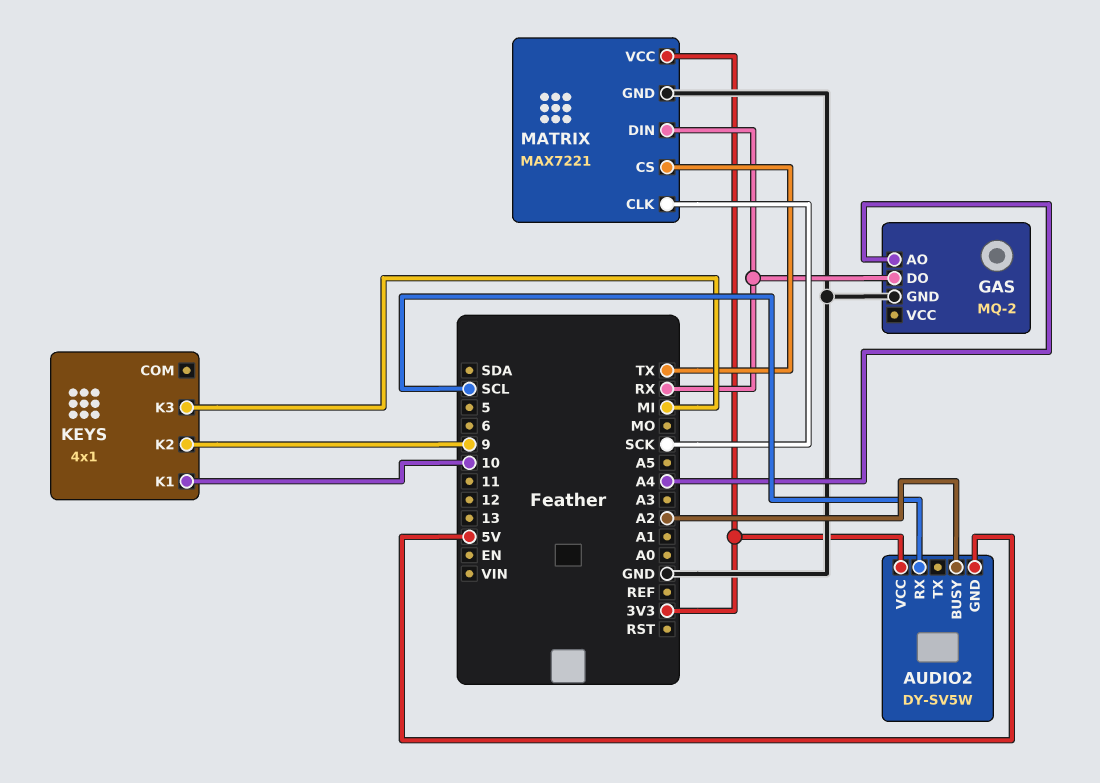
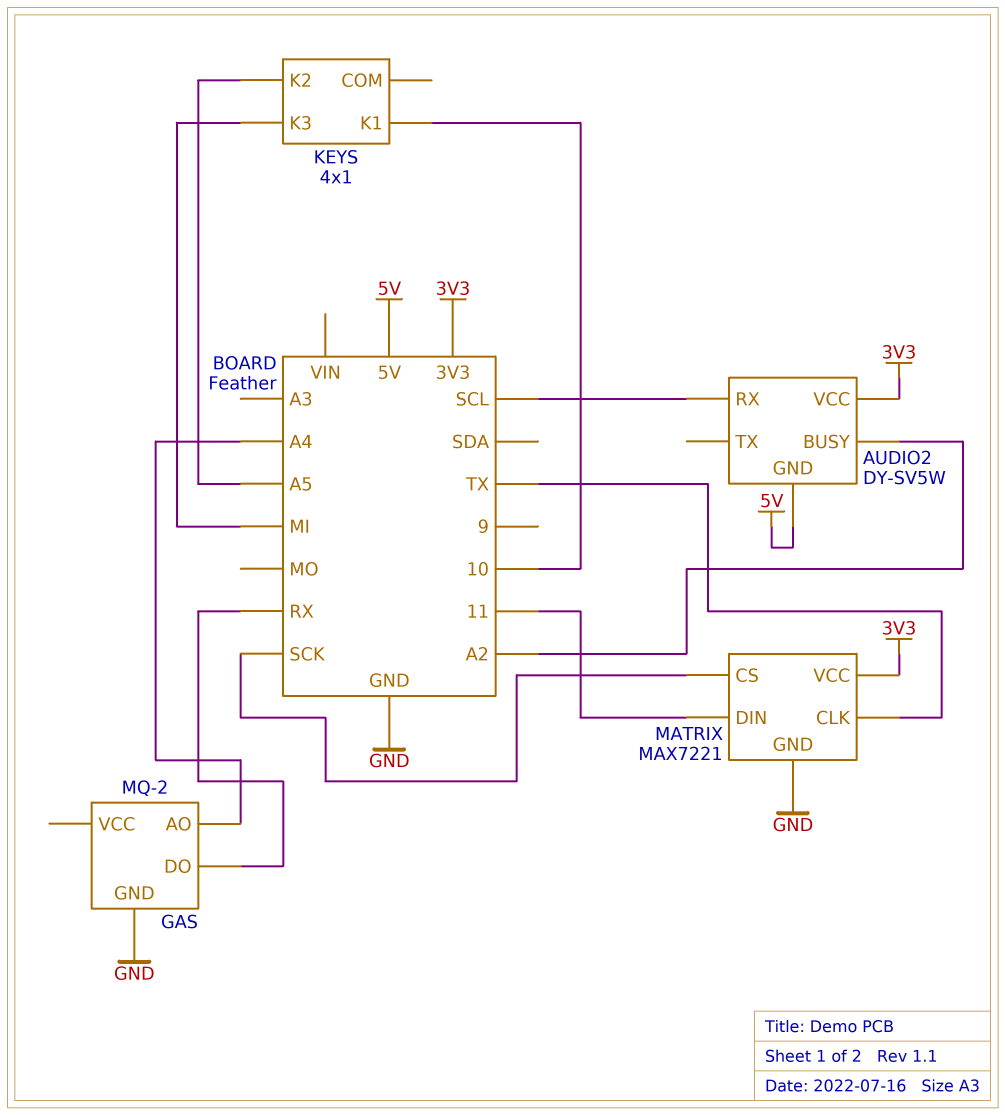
KEYS pin K2: 9 -> A5
MATRIX pin CLK: SCK -> TX
MATRIX pin CS: TX -> SCK
MATRIX pin DIN: RX -> 11

